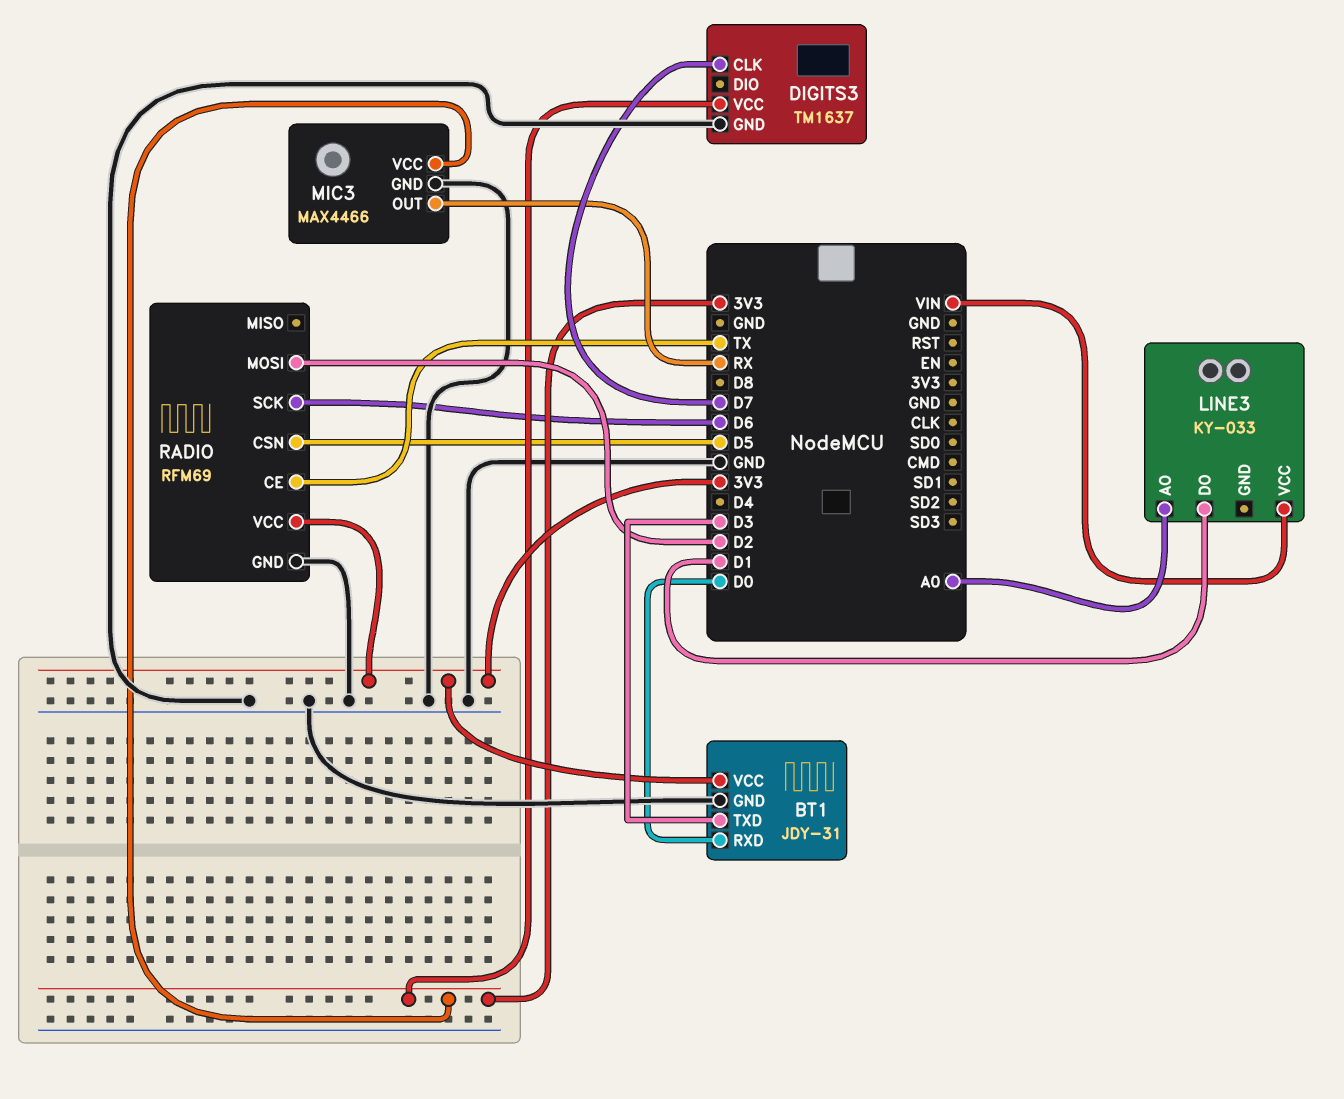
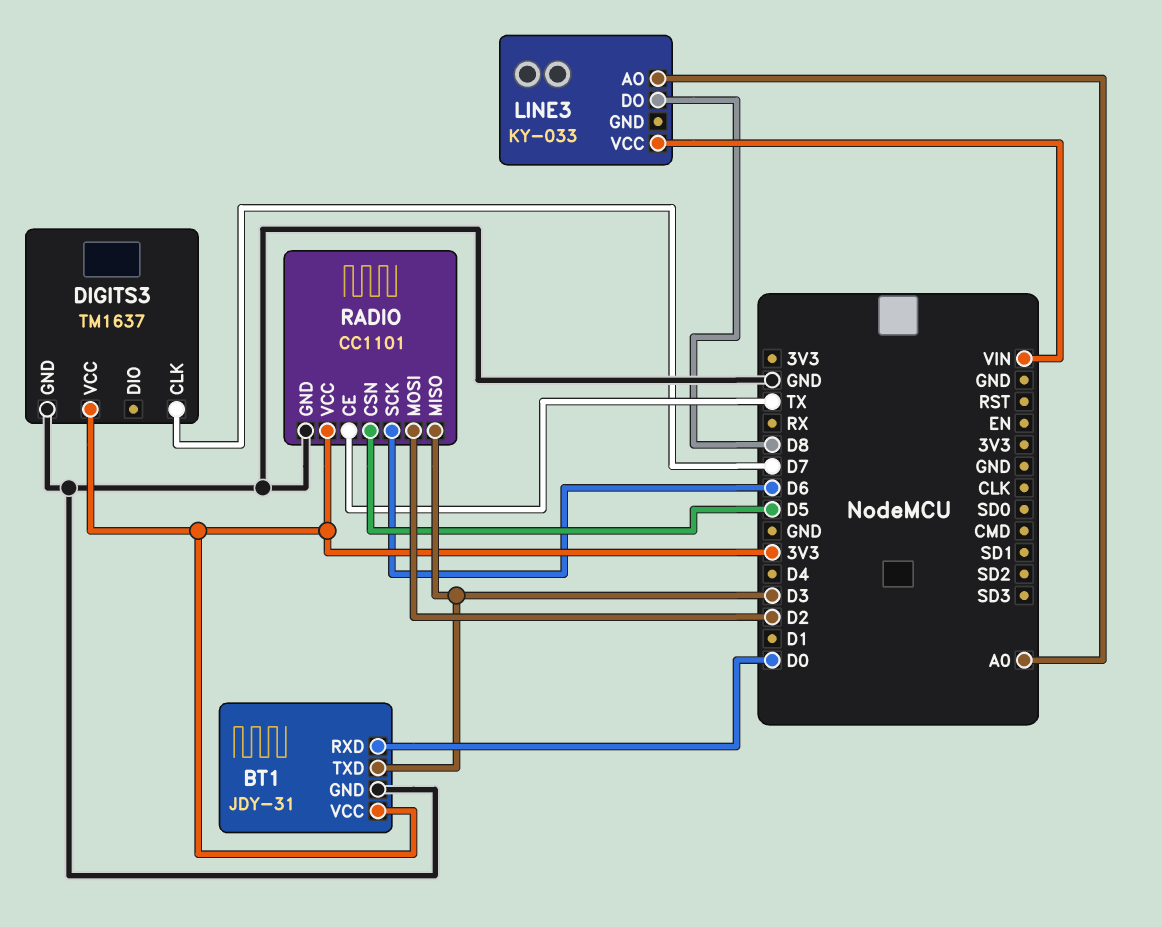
LINE3 pin DO: D1 -> D8
MIC3: MAX4466 -> none
MIC3 pin GND: GND -> none
MIC3 pin OUT: RX -> none
MIC3 pin VCC: 3V3 -> none
RADIO: RFM69 -> CC1101
RADIO pin MISO: none -> D3

